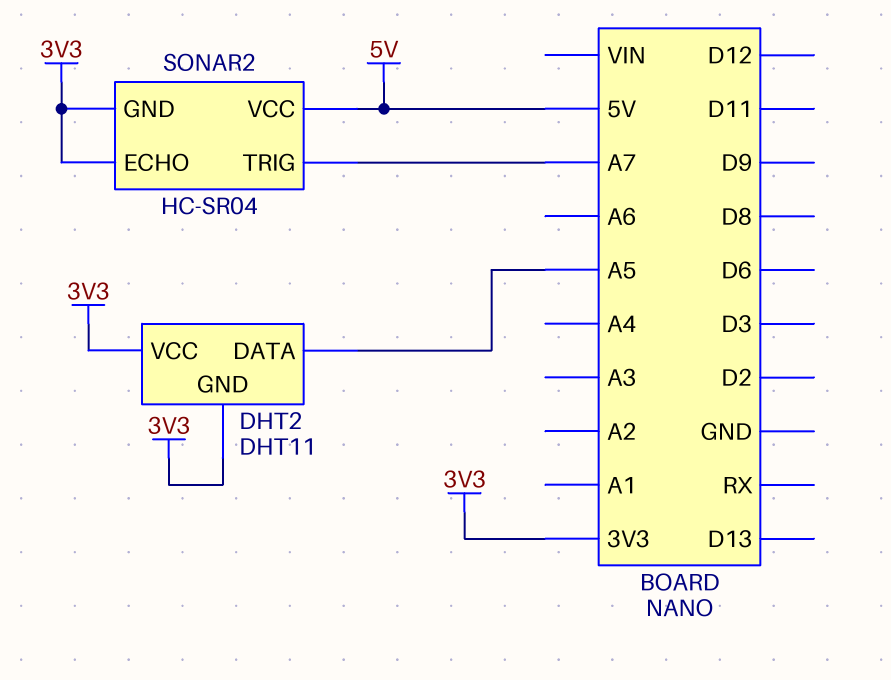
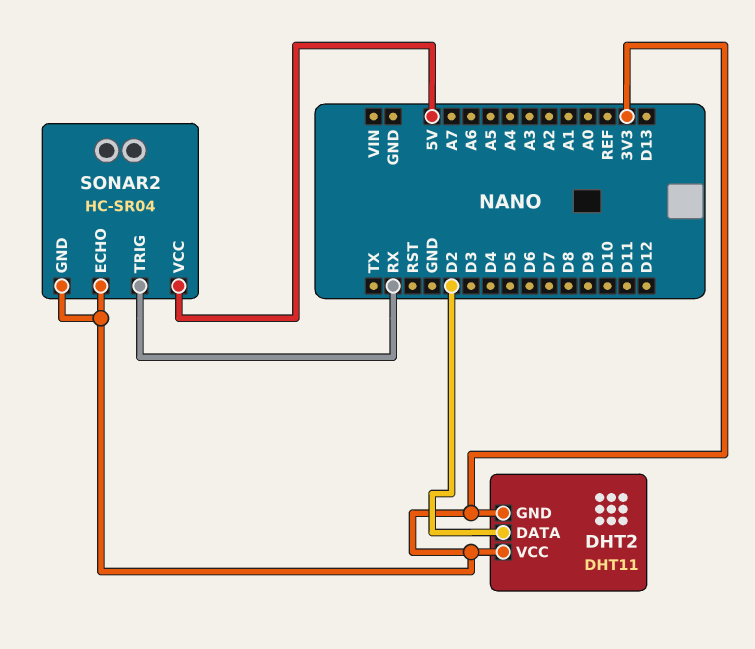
DHT2 pin DATA: A5 -> D2
SONAR2 pin TRIG: A7 -> RX

